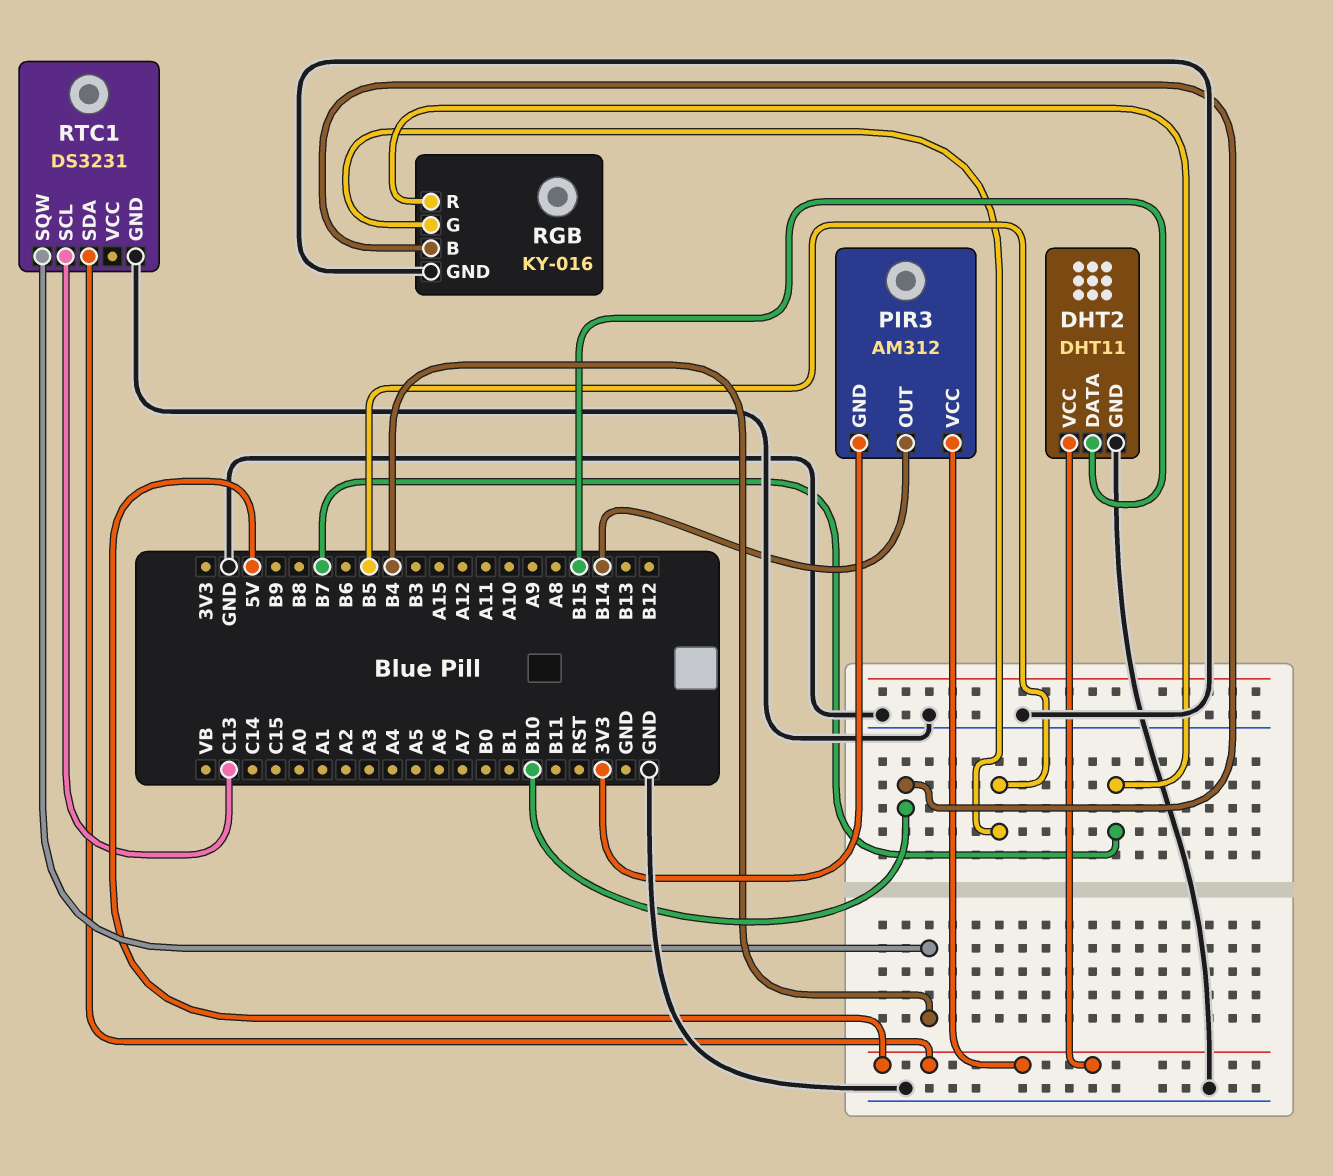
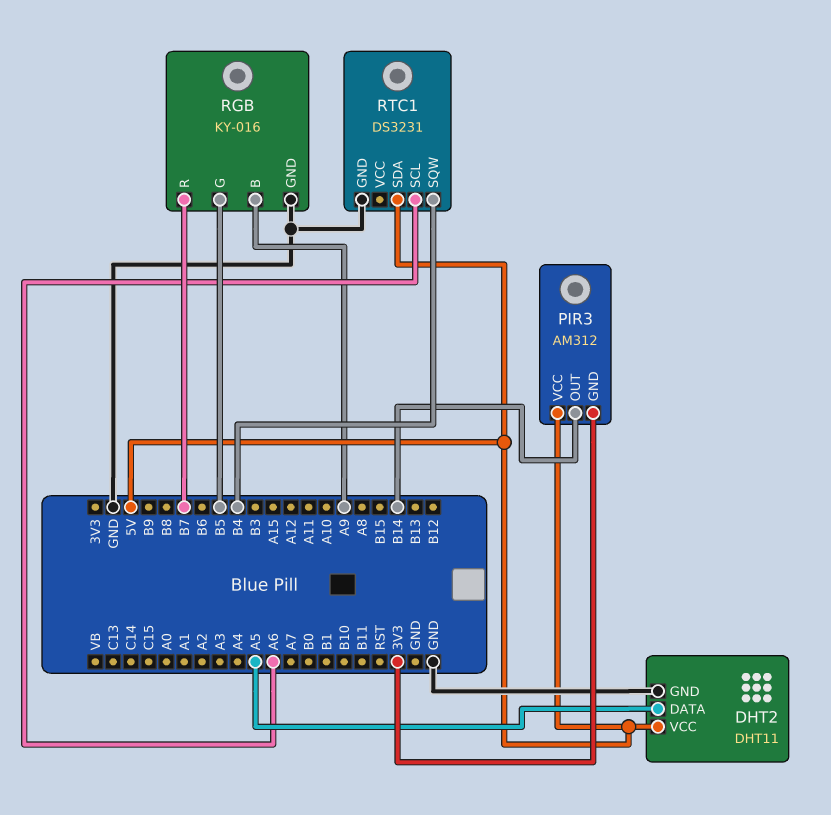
DHT2 pin DATA: B15 -> A5
RGB pin B: B10 -> A9
RTC1 pin SCL: C13 -> A6

